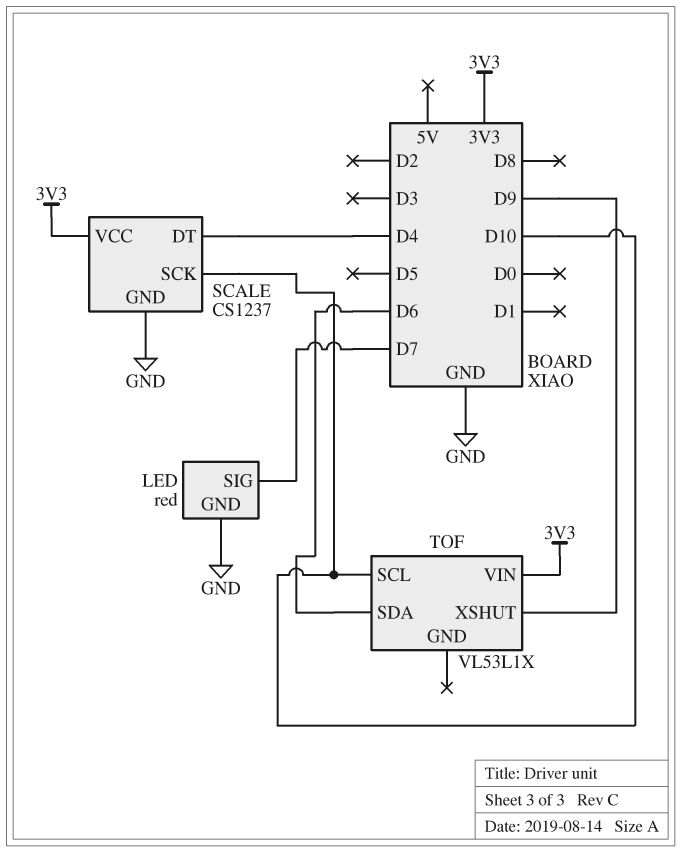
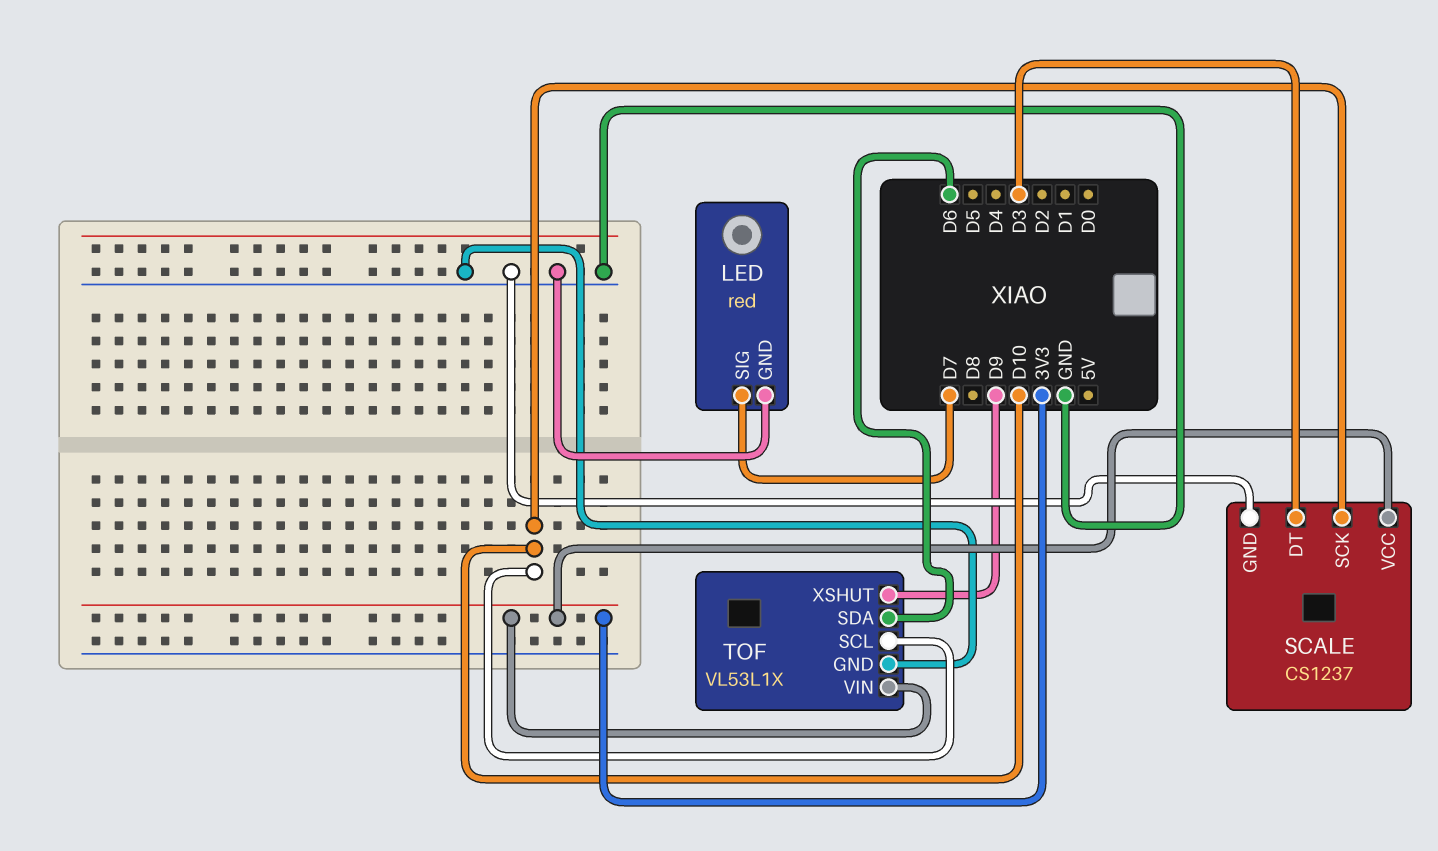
SCALE pin DT: D4 -> D3
TOF pin GND: none -> GND

